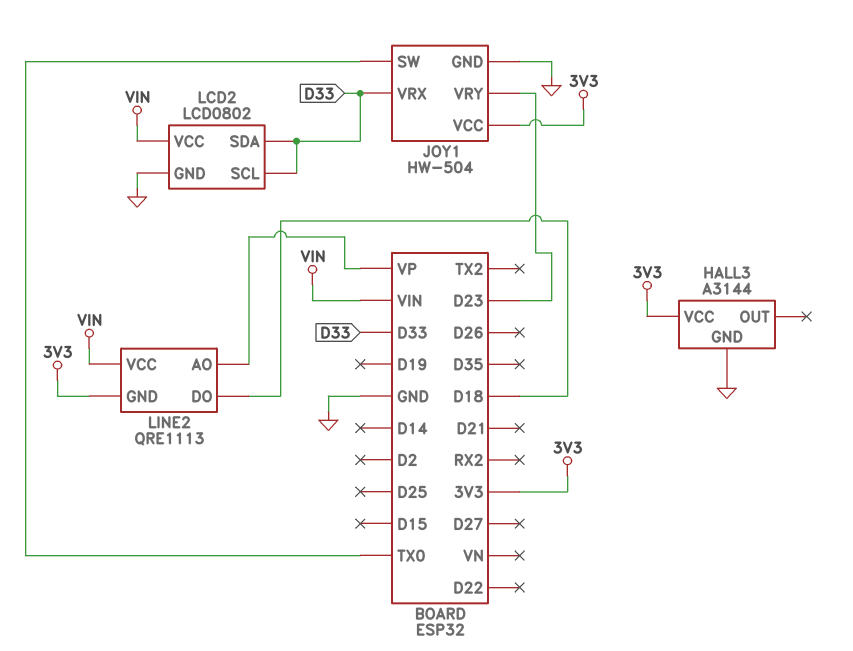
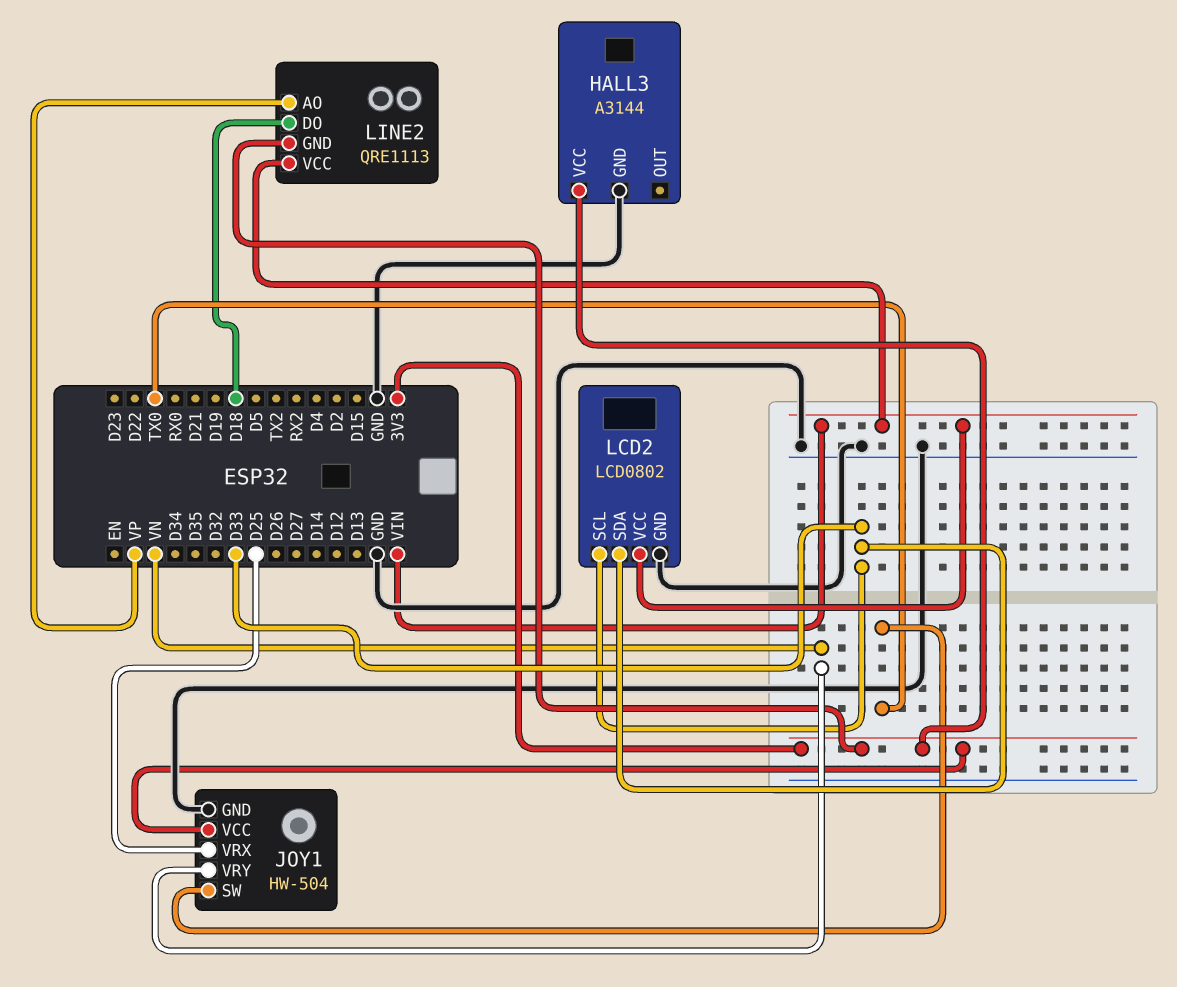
JOY1 pin VRX: D33 -> D25
JOY1 pin VRY: D23 -> VN

